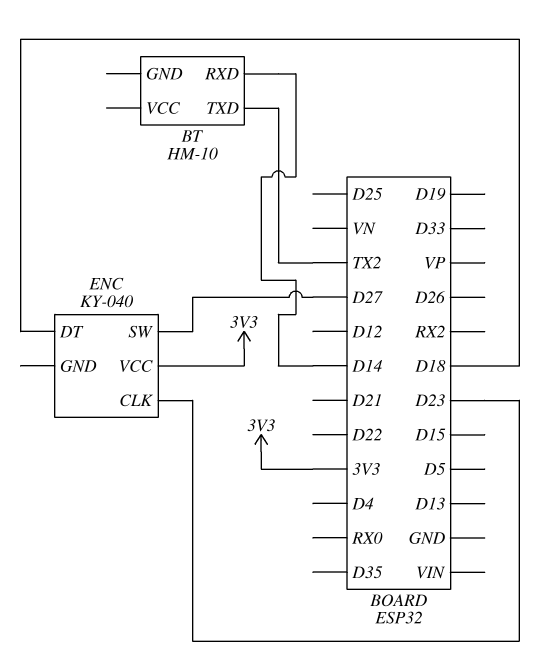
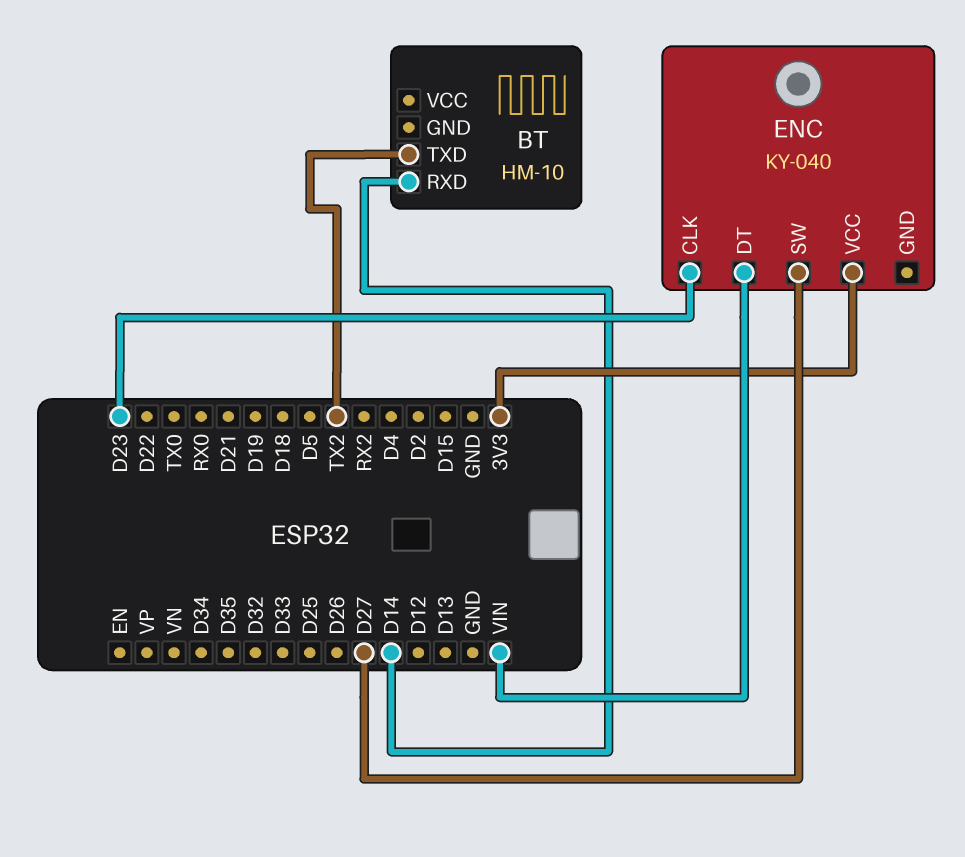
ENC pin DT: D18 -> VIN

